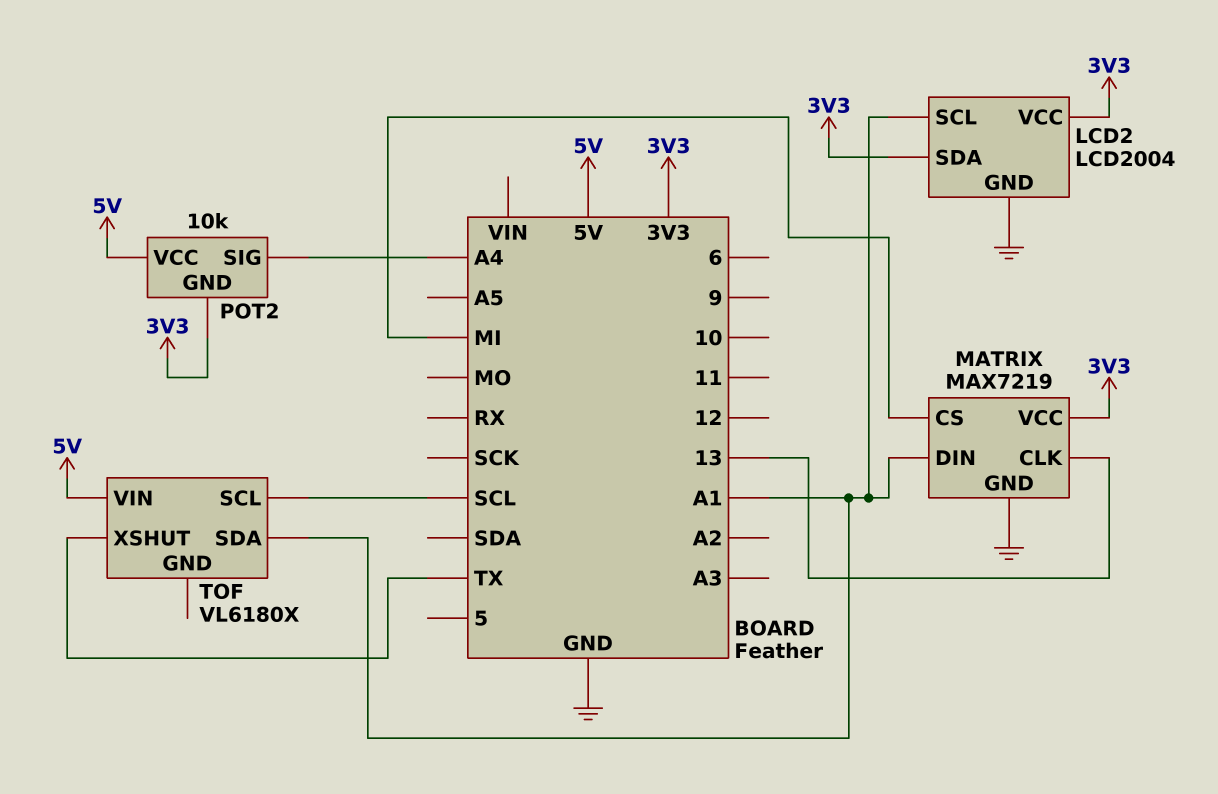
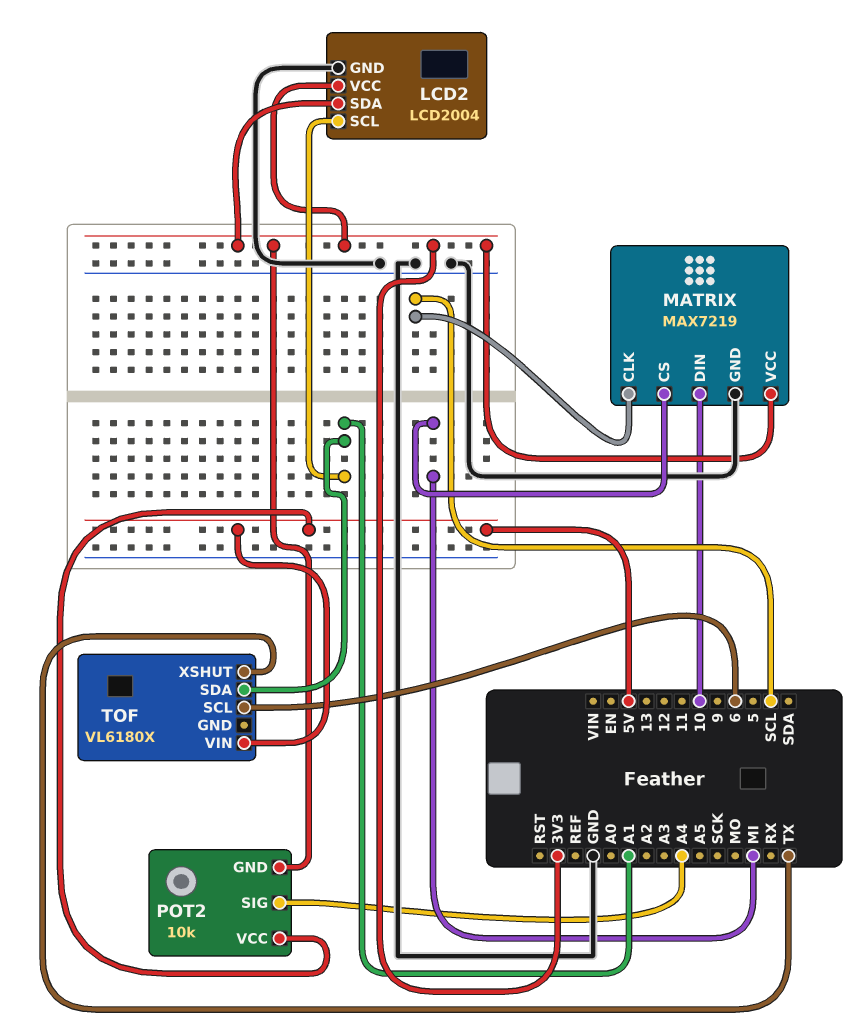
MATRIX pin CLK: 13 -> SCL
MATRIX pin DIN: A1 -> 10
TOF pin SCL: SCL -> 6

